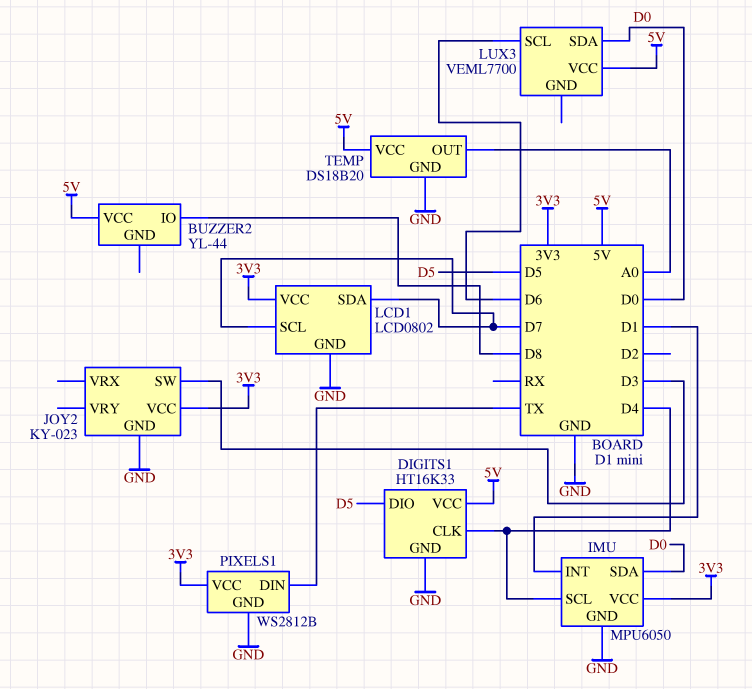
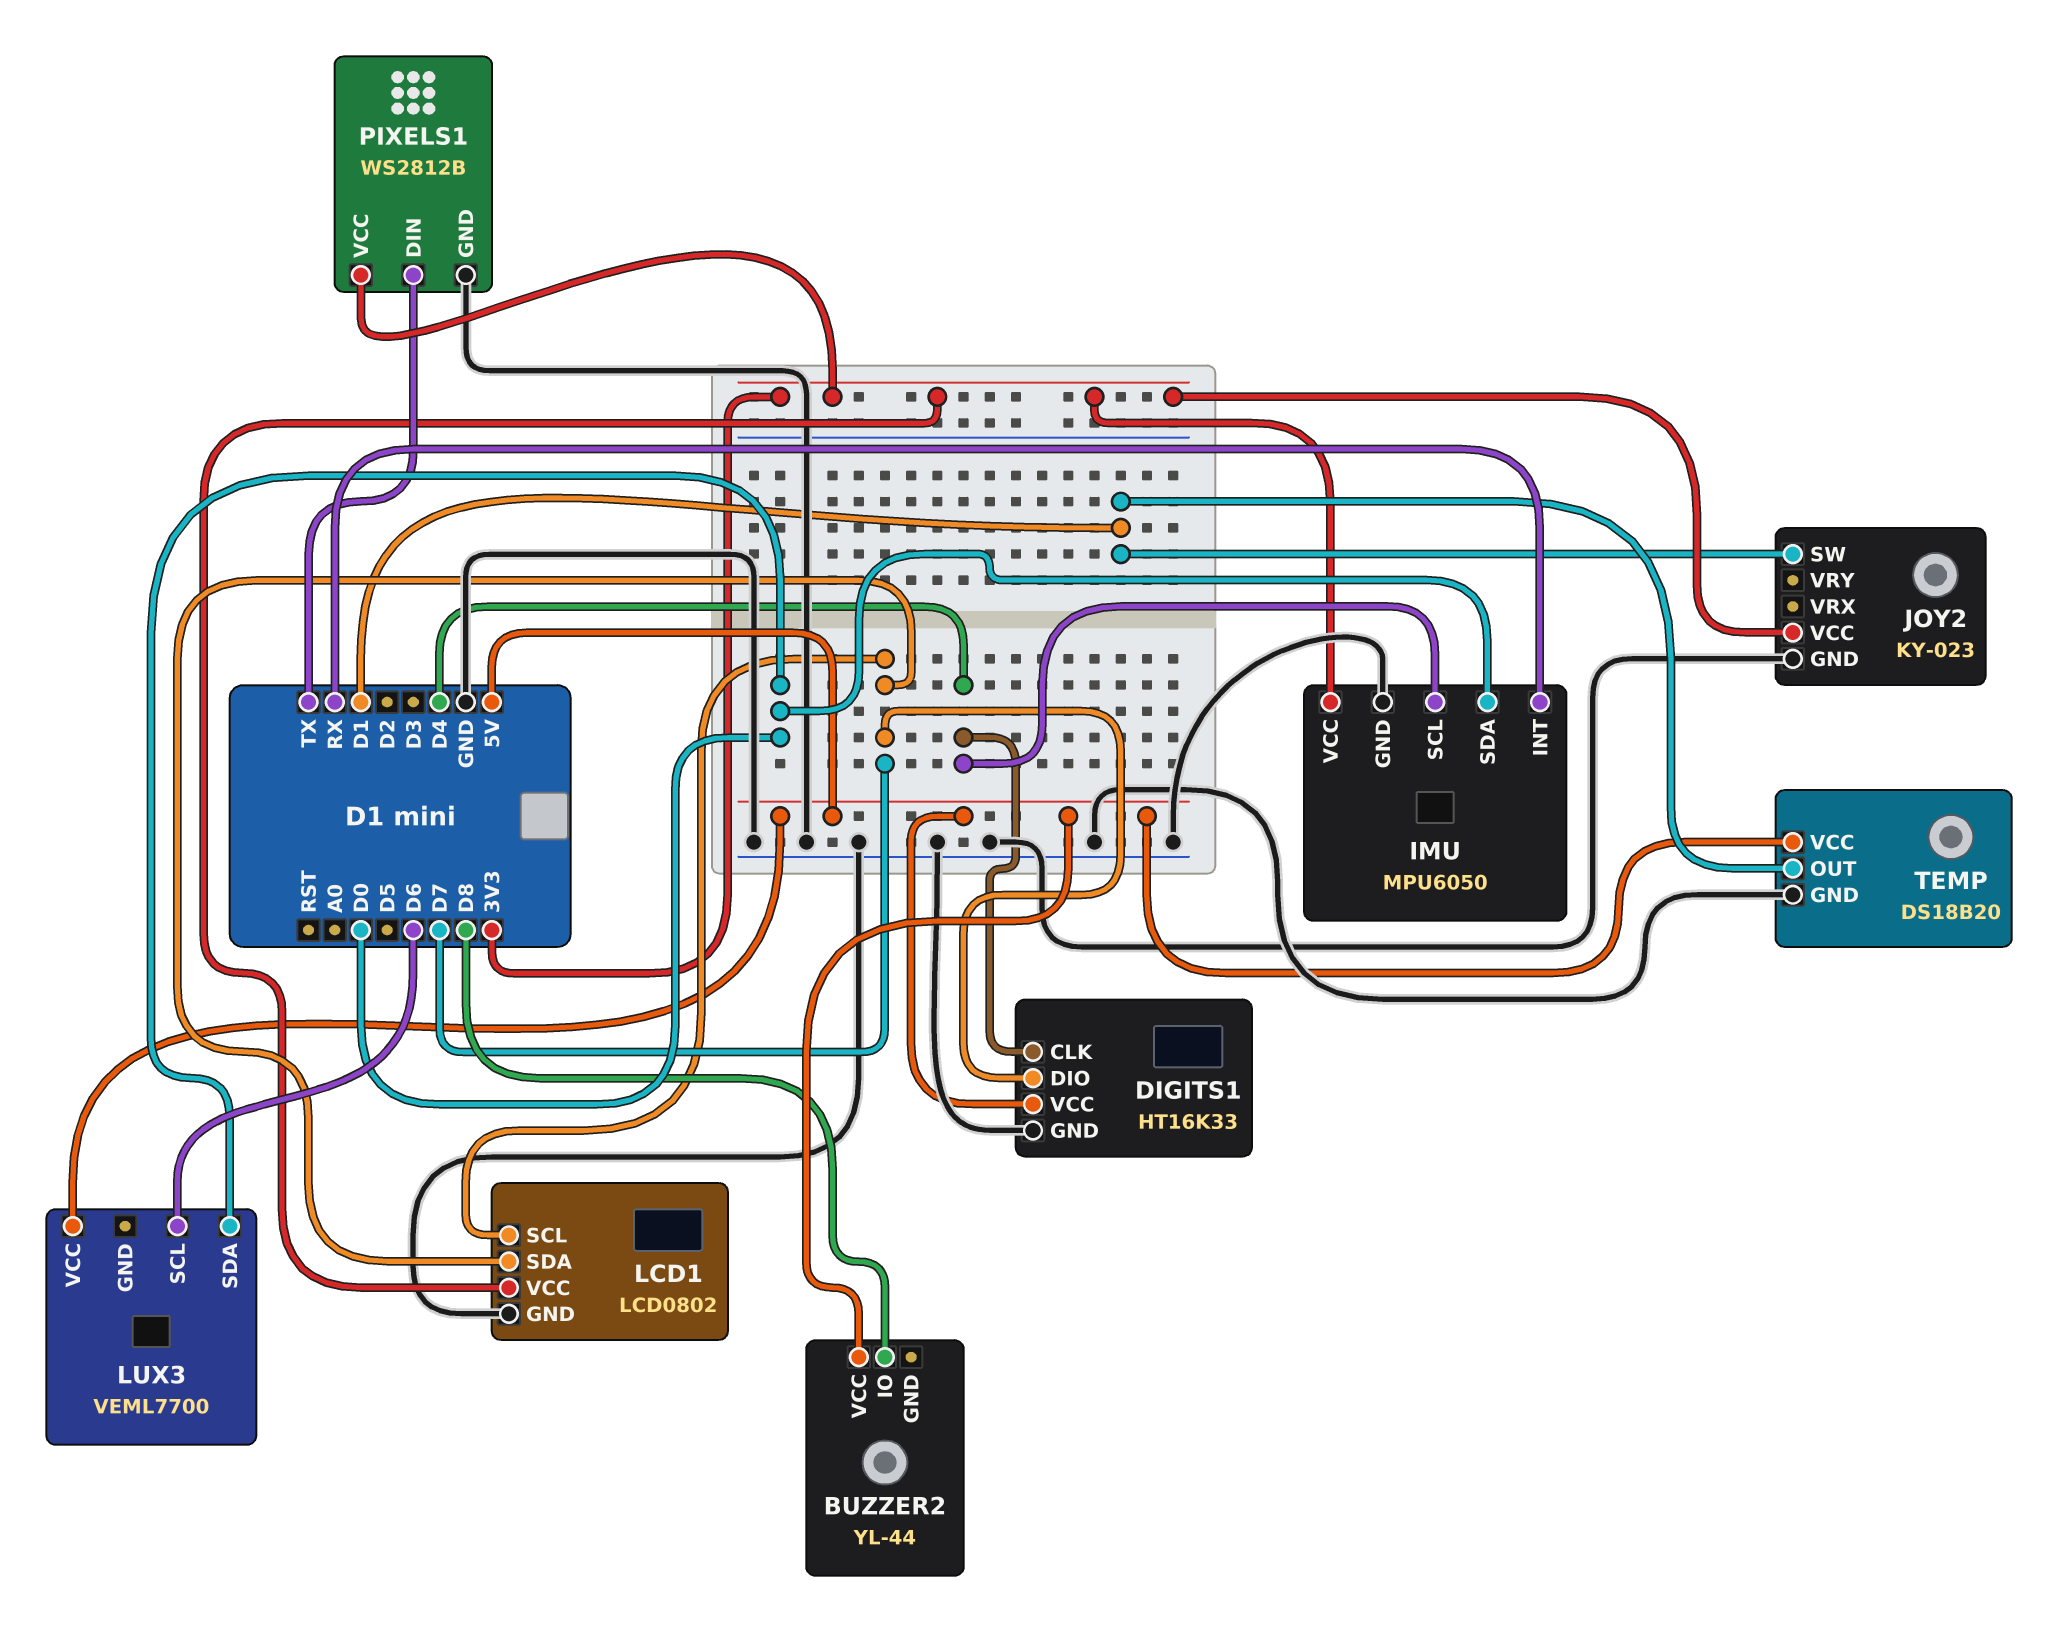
DIGITS1 pin DIO: D5 -> D7
IMU pin INT: D1 -> RX
JOY2 pin SW: D3 -> D1
TEMP pin OUT: A0 -> D1

